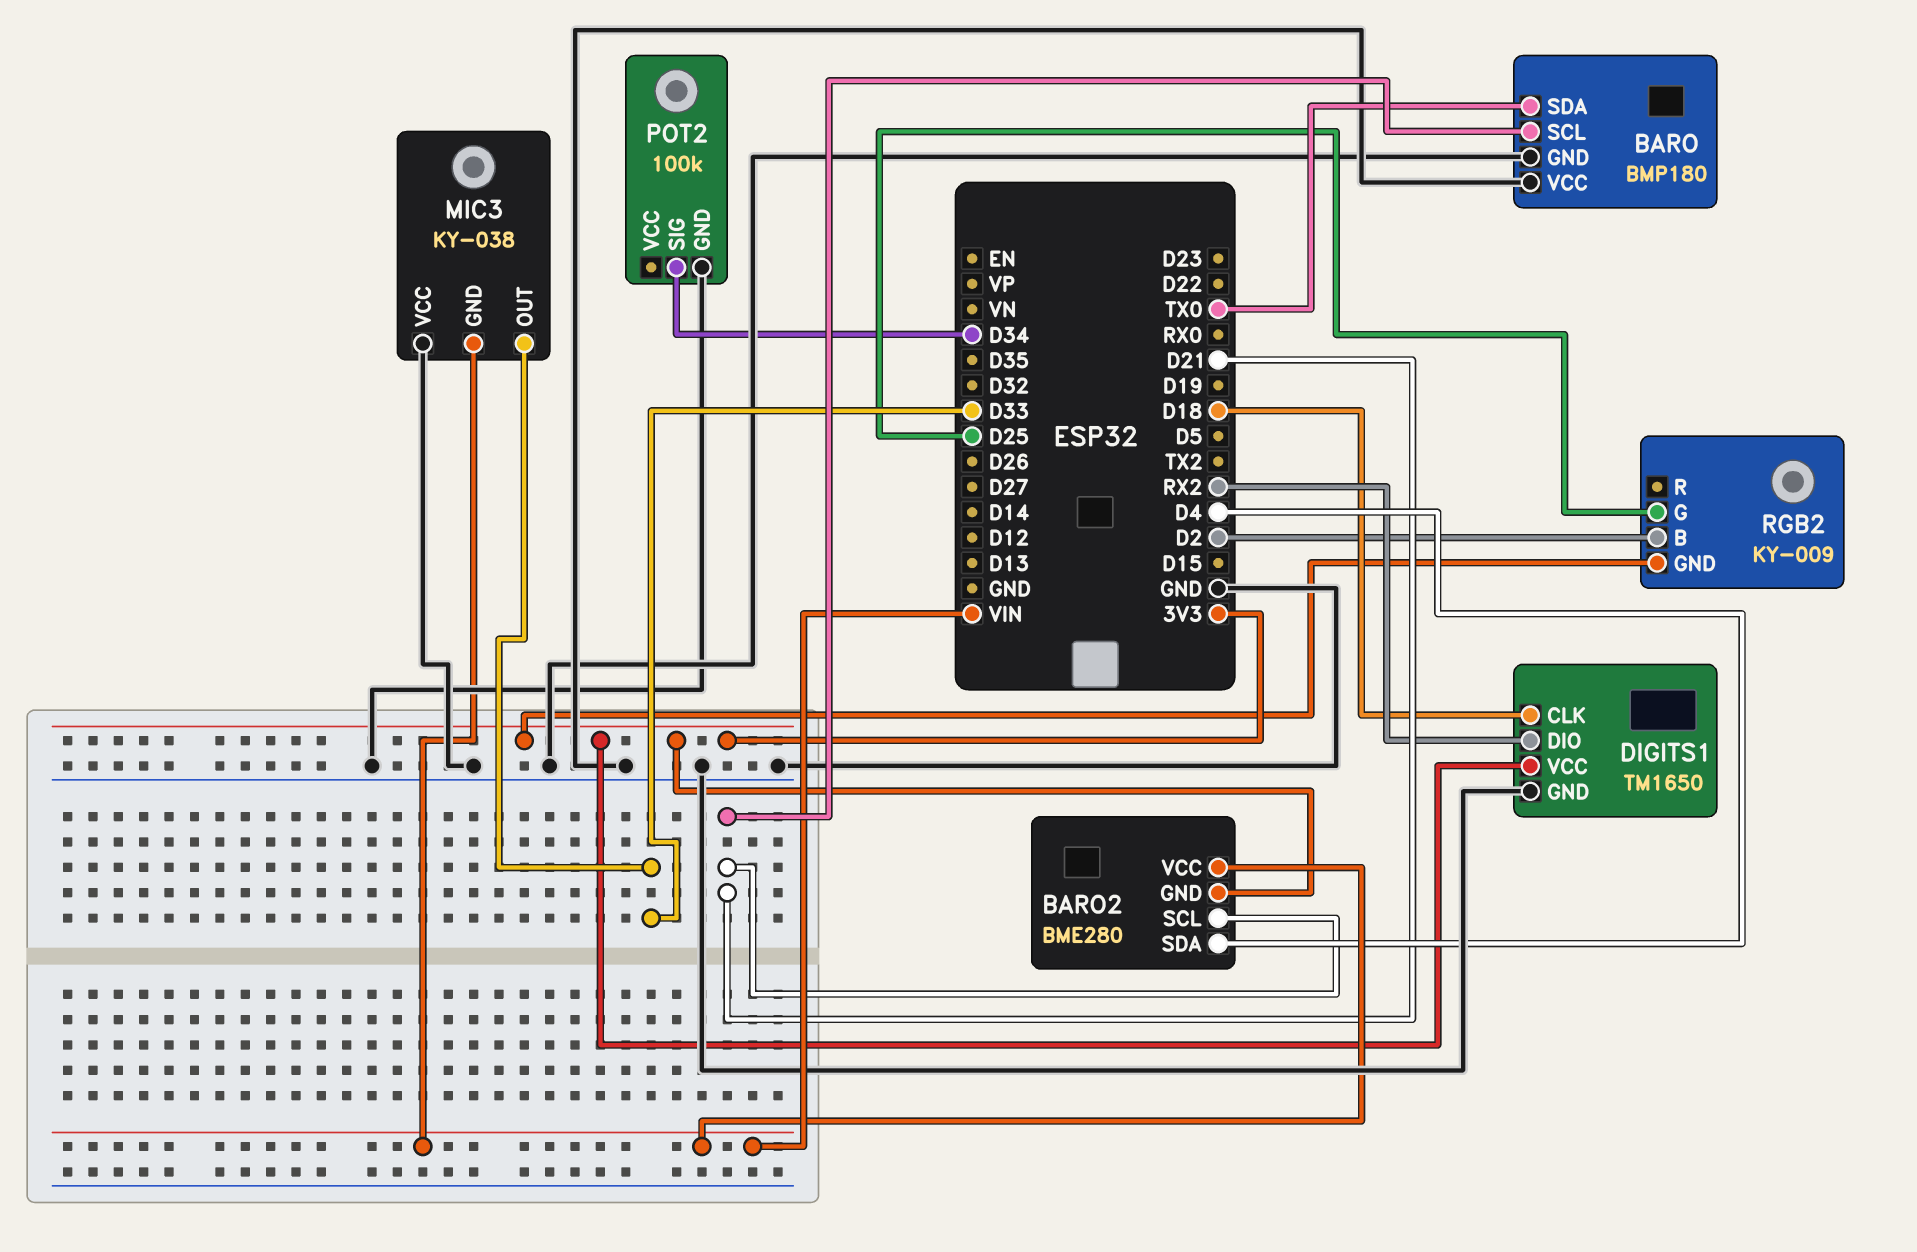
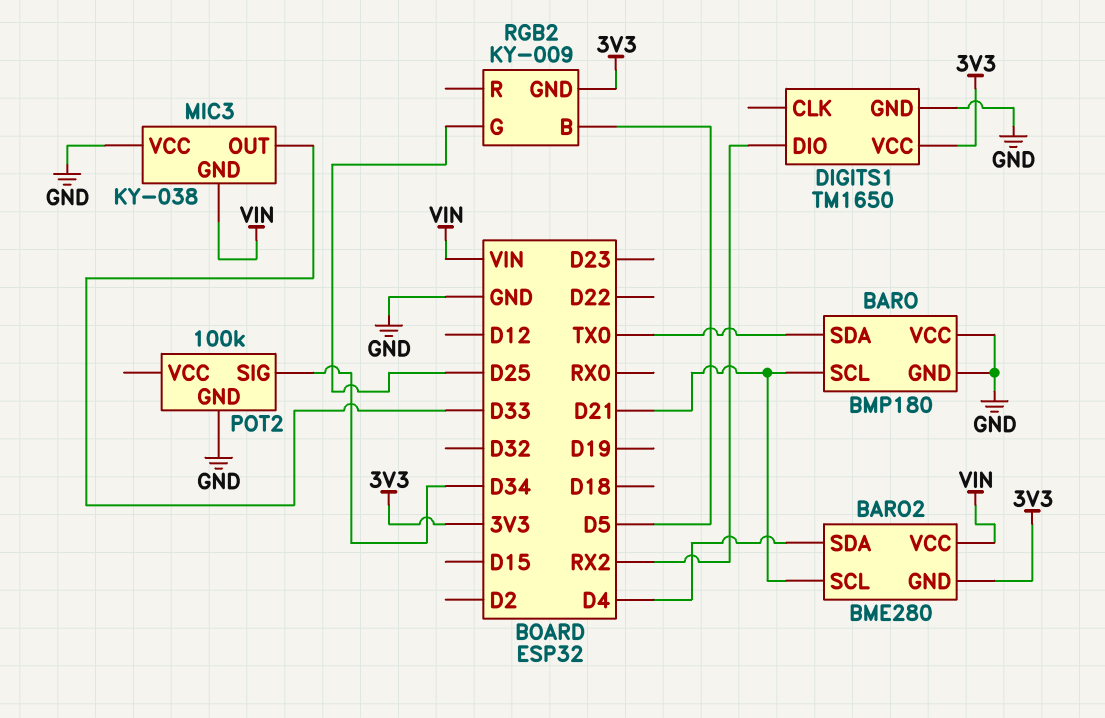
DIGITS1 pin CLK: D18 -> none
RGB2 pin B: D2 -> D5

